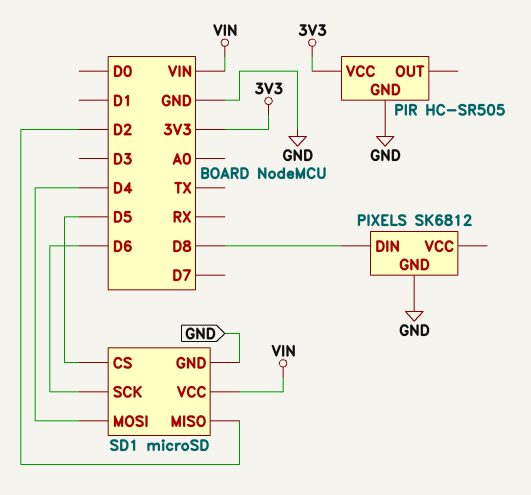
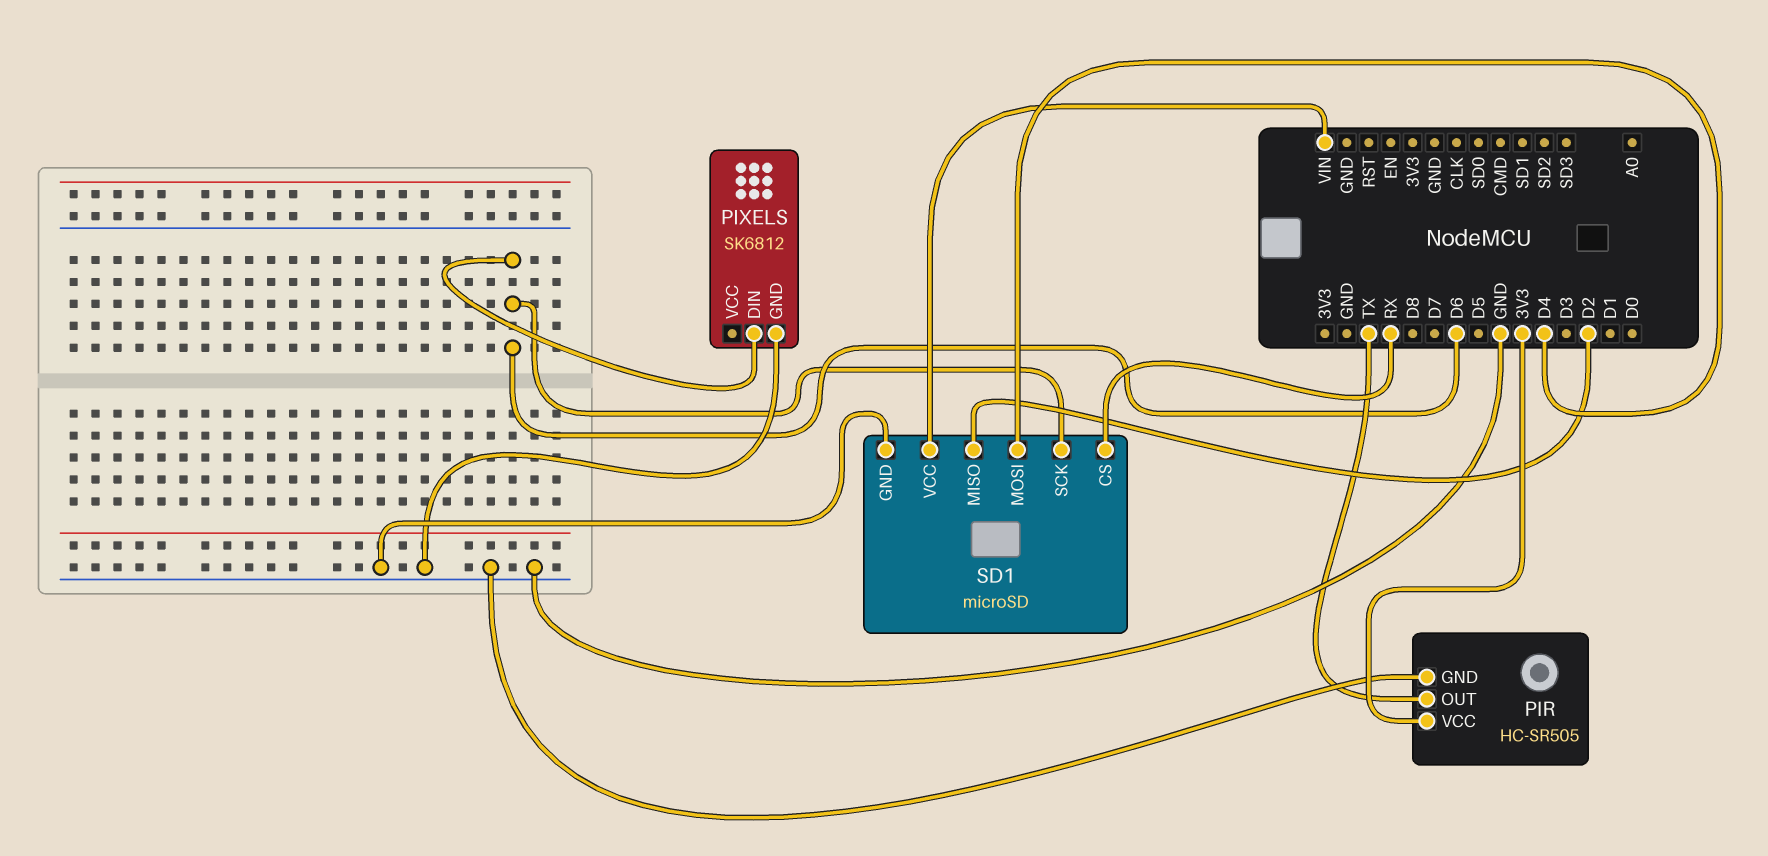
PIR pin OUT: none -> TX
PIXELS pin DIN: D8 -> D6
SD1 pin CS: D5 -> RX

